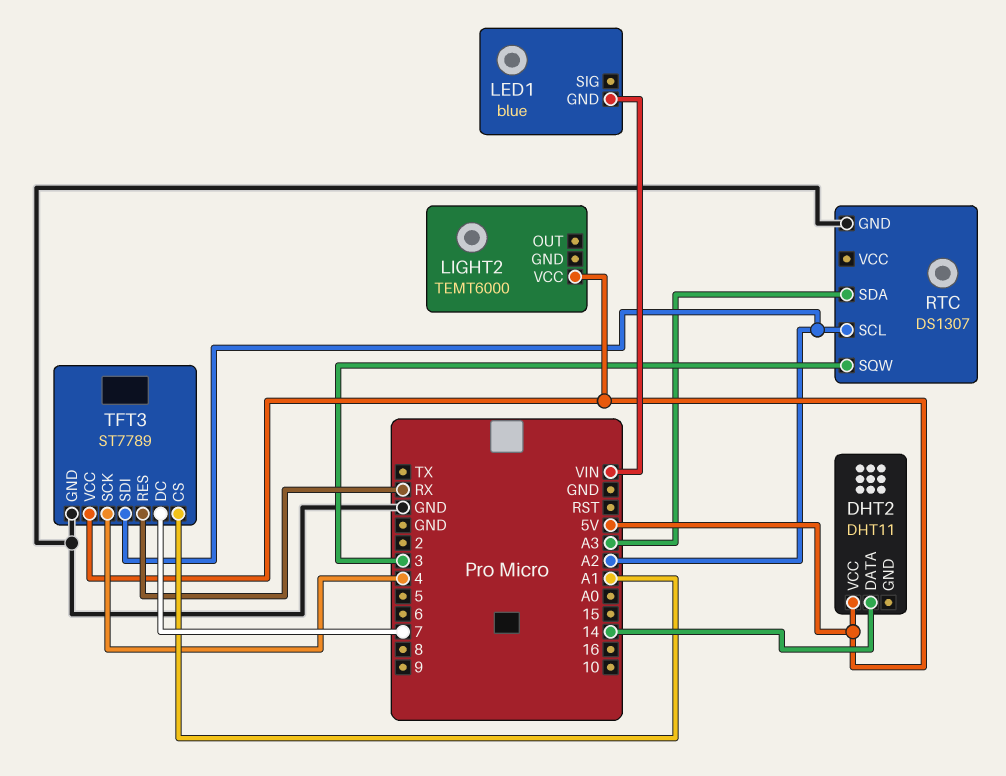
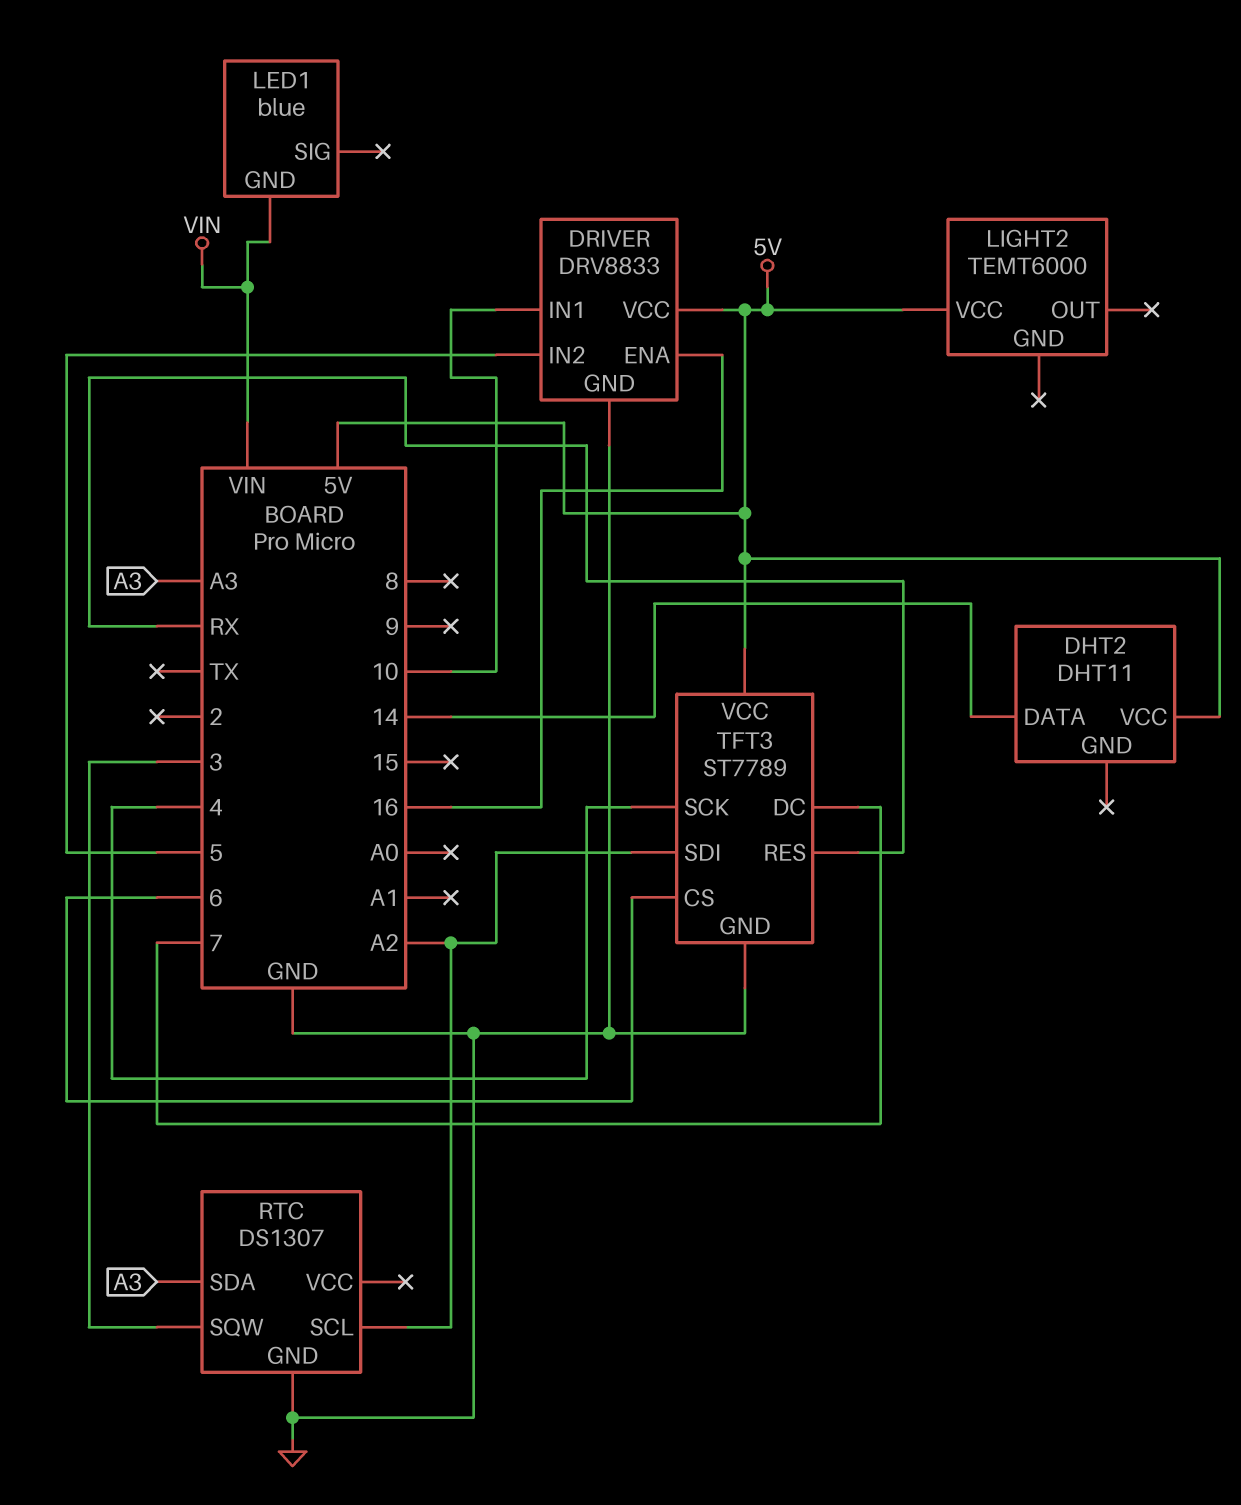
DRIVER: none -> DRV8833
DRIVER pin ENA: none -> 16
DRIVER pin GND: none -> GND
DRIVER pin IN1: none -> 10
DRIVER pin IN2: none -> 5
DRIVER pin VCC: none -> 5V
TFT3 pin CS: A1 -> 6

